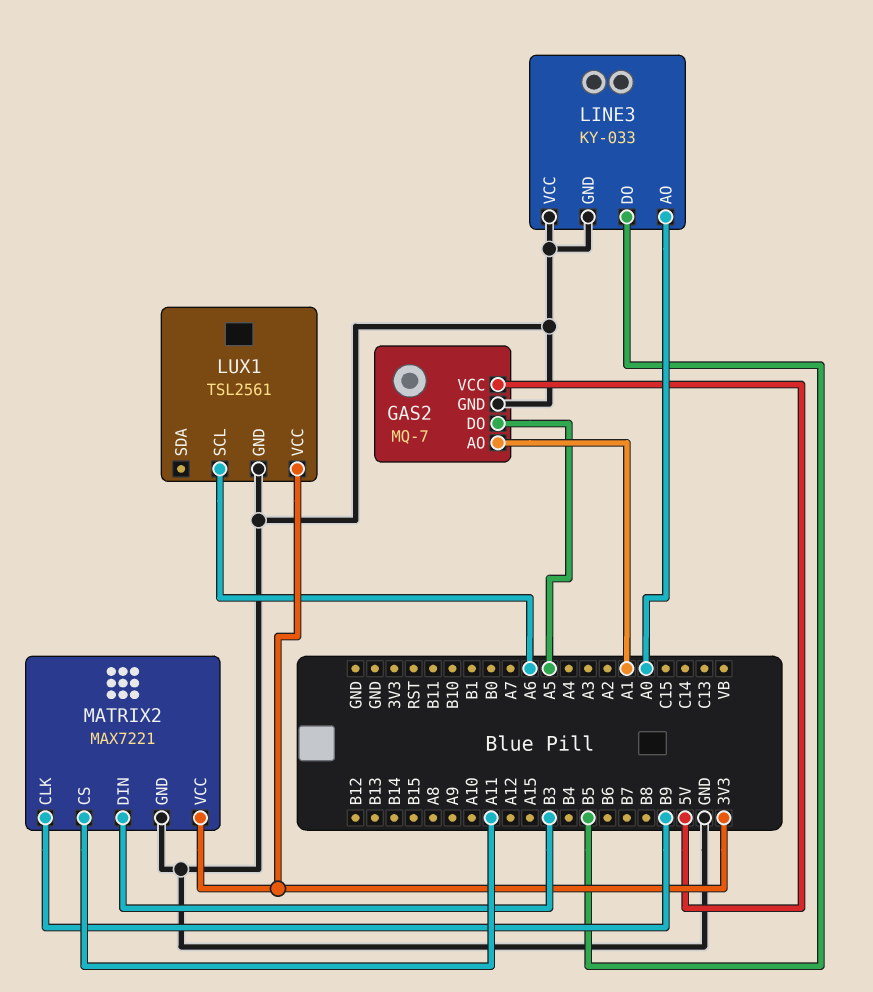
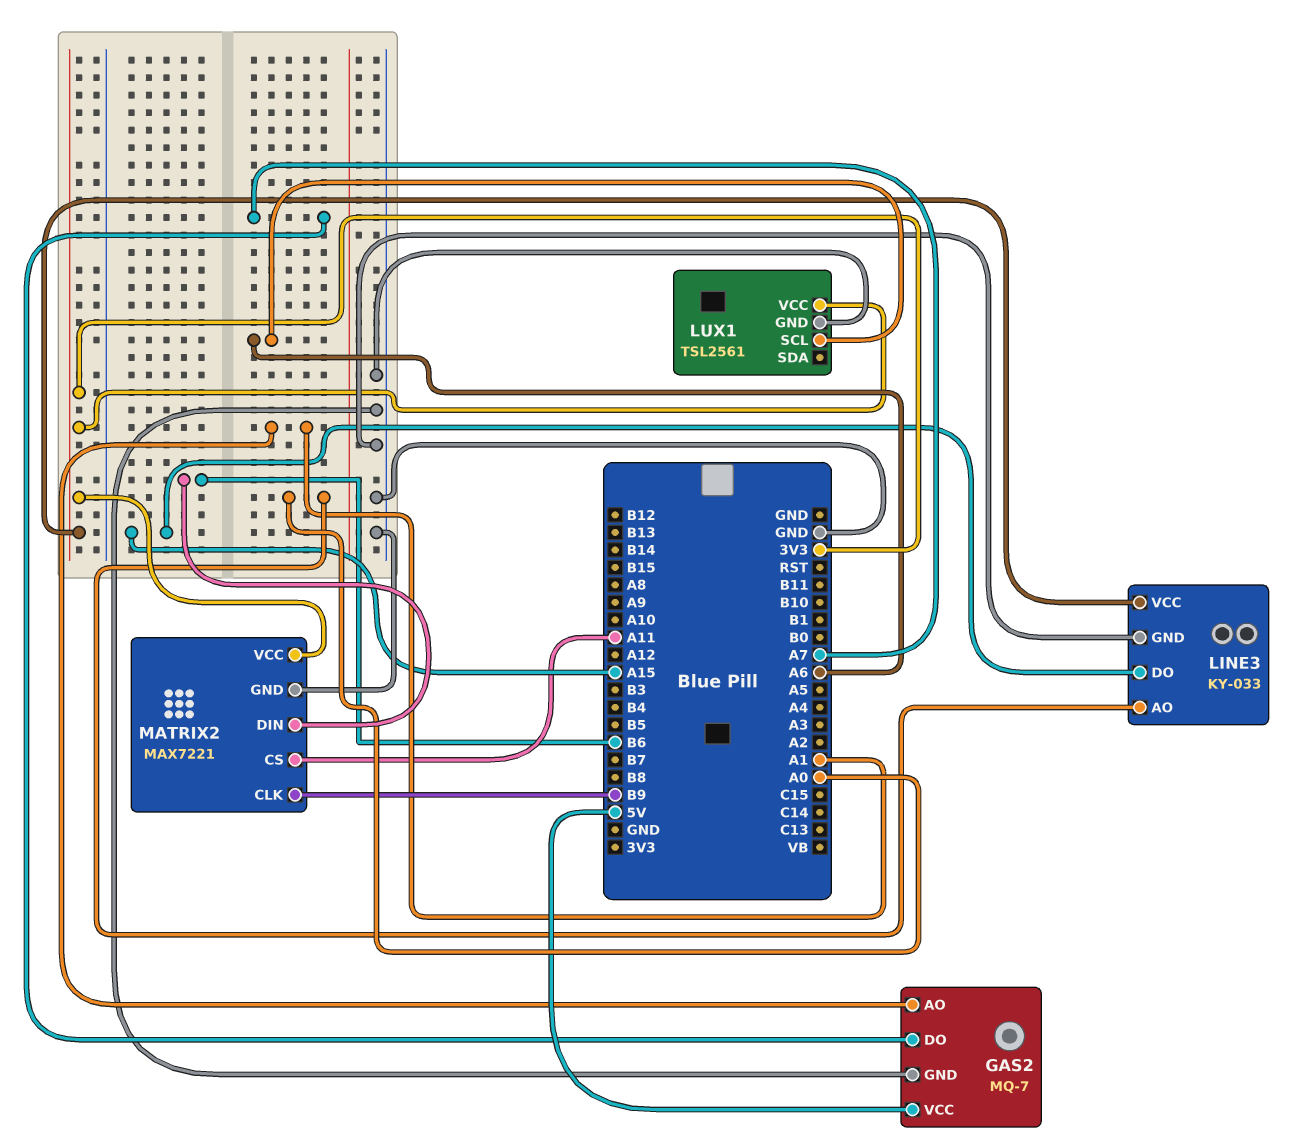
GAS2 pin DO: A5 -> A7
LINE3 pin DO: B5 -> A15
LINE3 pin VCC: GND -> 3V3
MATRIX2 pin DIN: B3 -> B6

